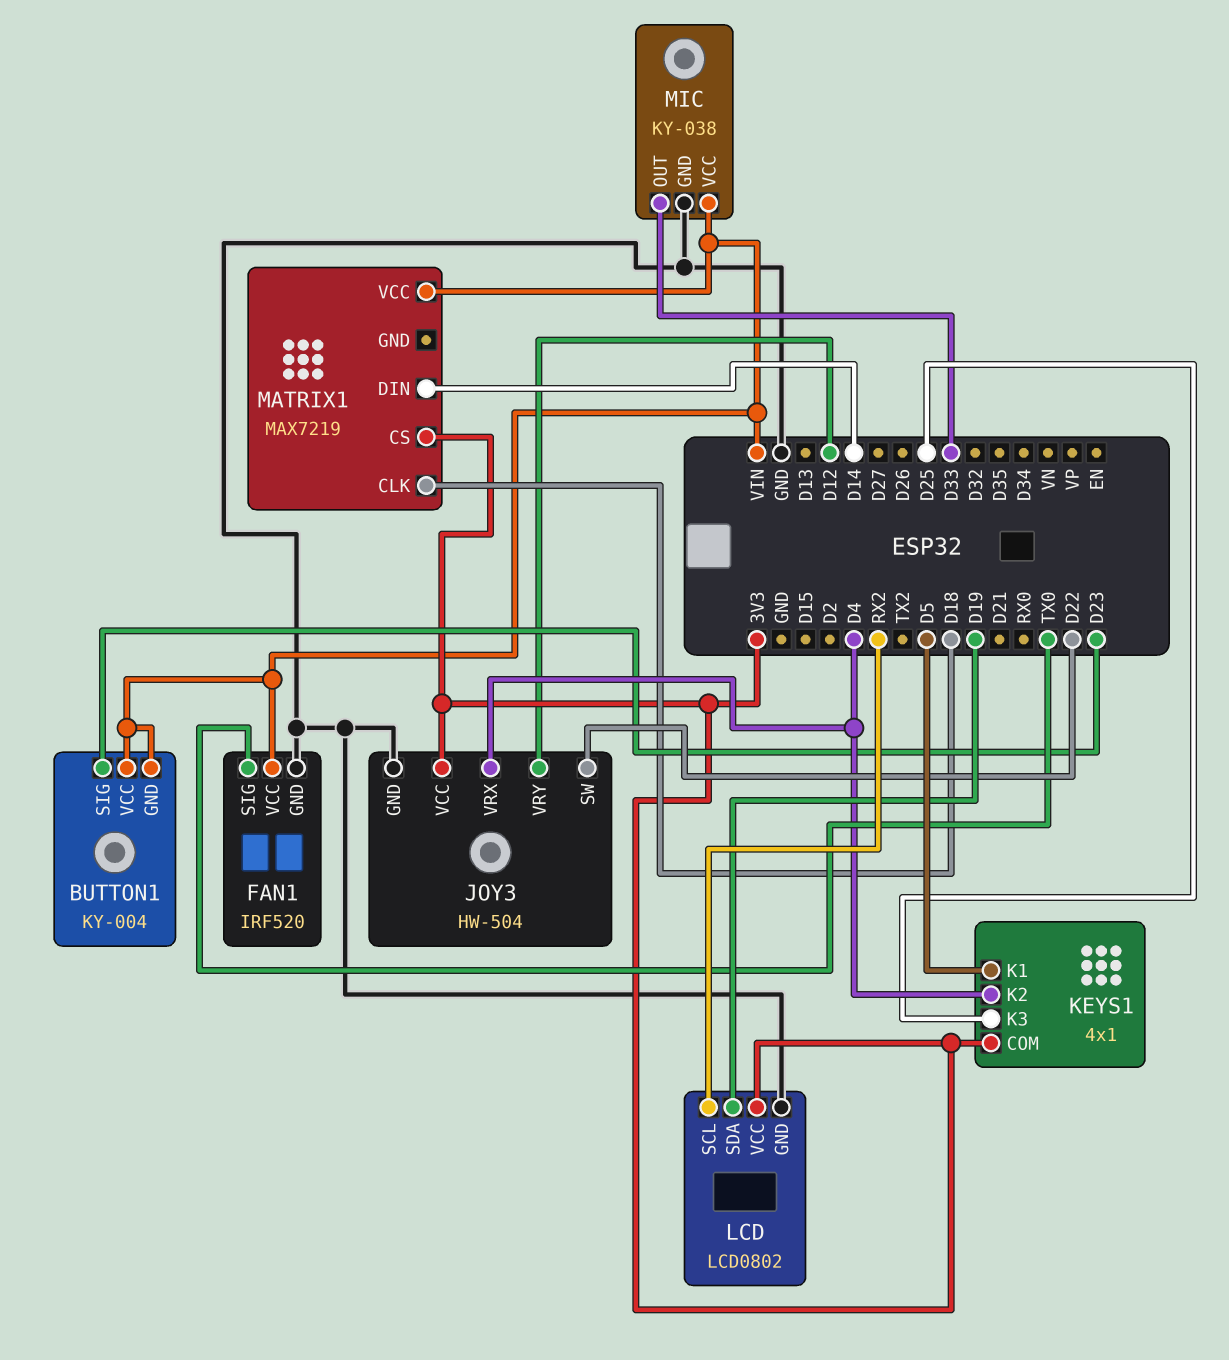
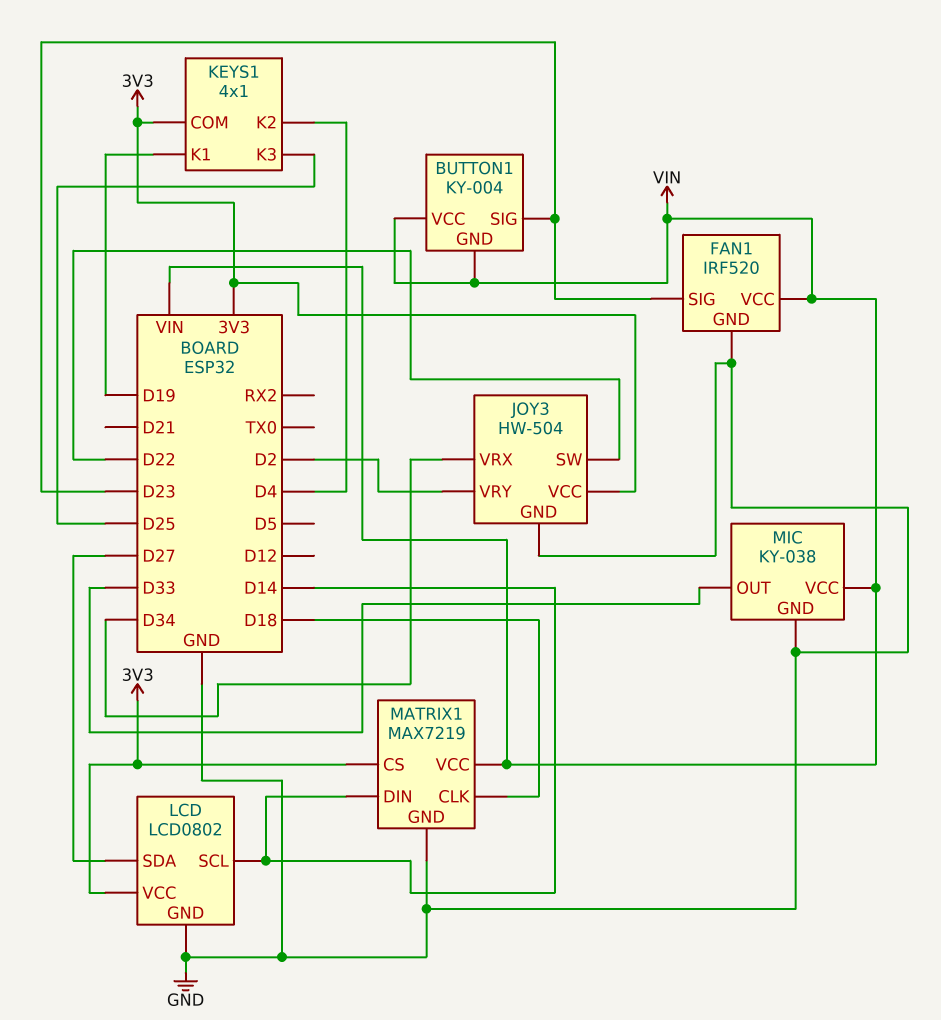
FAN1 pin SIG: TX0 -> D23
JOY3 pin VRX: D4 -> D34
JOY3 pin VRY: D12 -> D2
KEYS1 pin K1: D5 -> D19
LCD pin SCL: RX2 -> D14
LCD pin SDA: D19 -> D27
MATRIX1 pin GND: none -> GND

